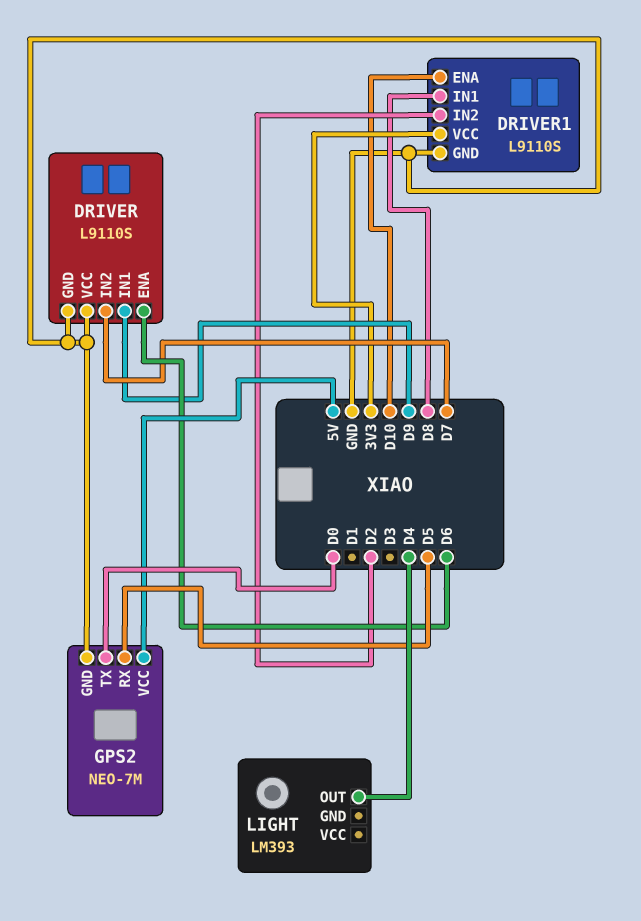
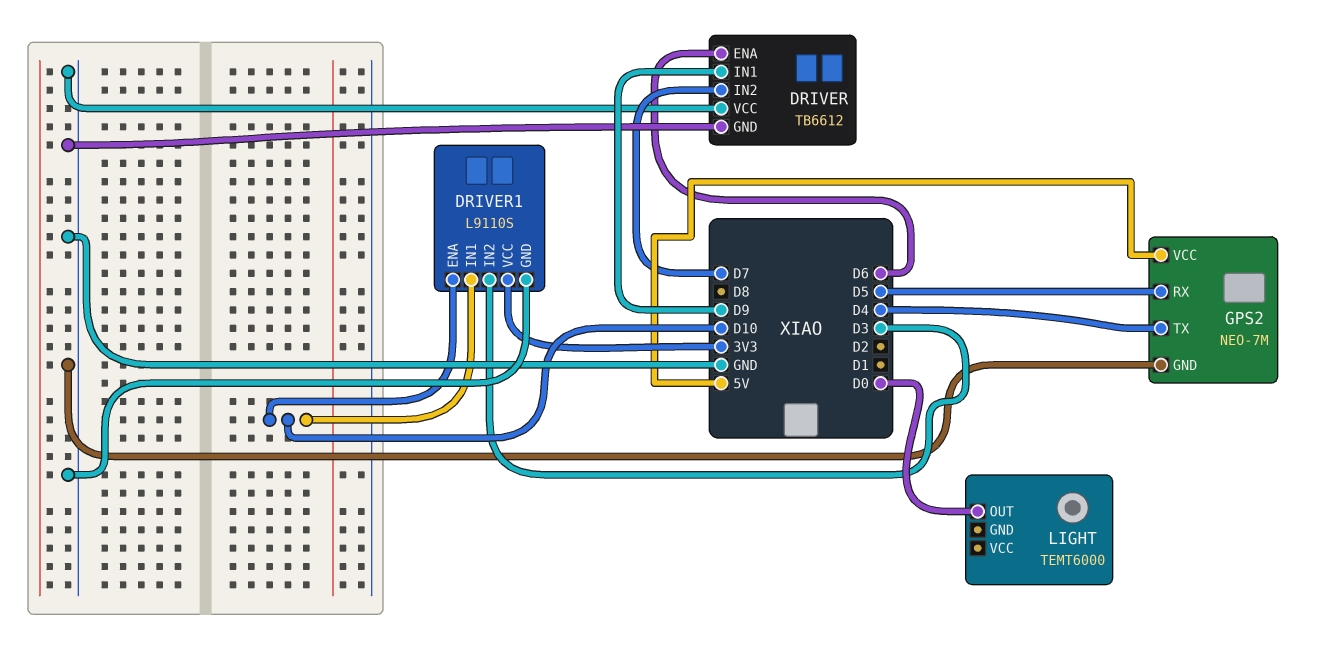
DRIVER: L9110S -> TB6612
DRIVER1 pin IN1: D8 -> D10
DRIVER1 pin IN2: D2 -> D3
GPS2 pin TX: D0 -> D4
LIGHT: LM393 -> TEMT6000
LIGHT pin OUT: D4 -> D0

